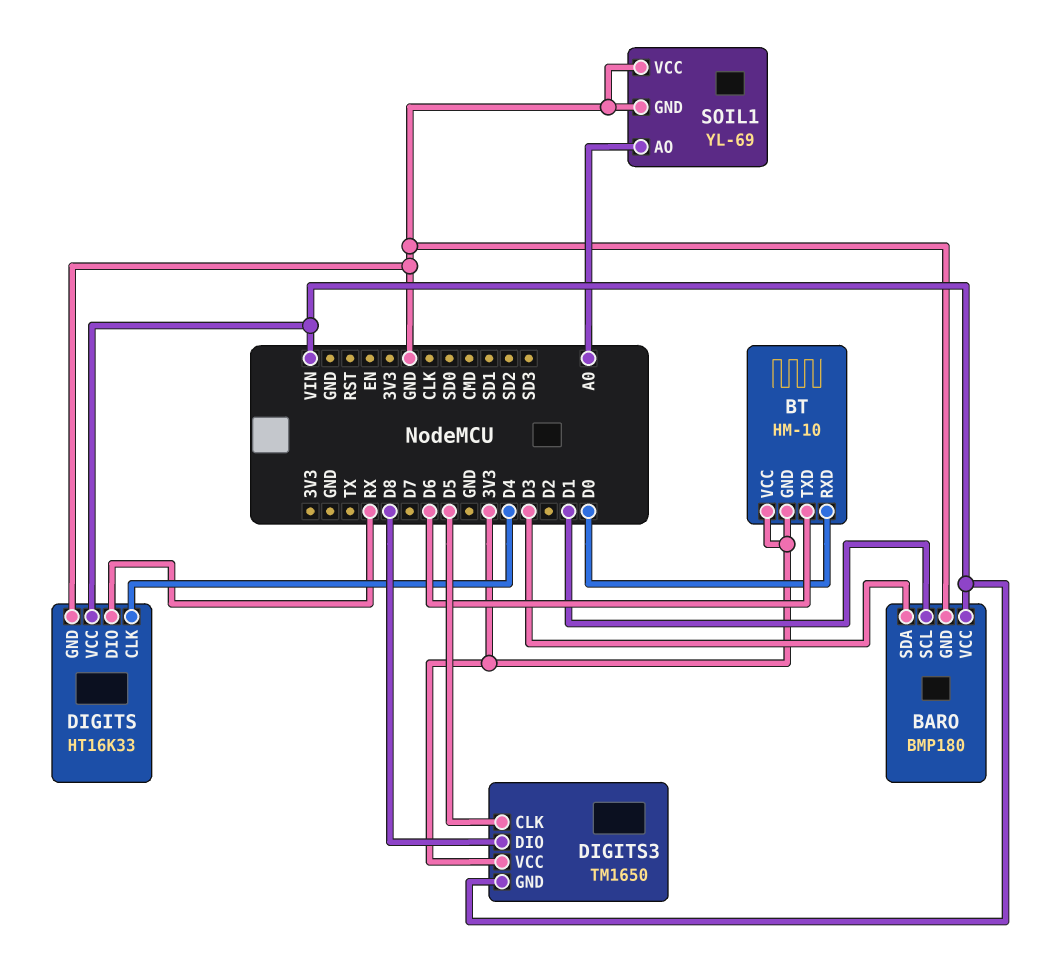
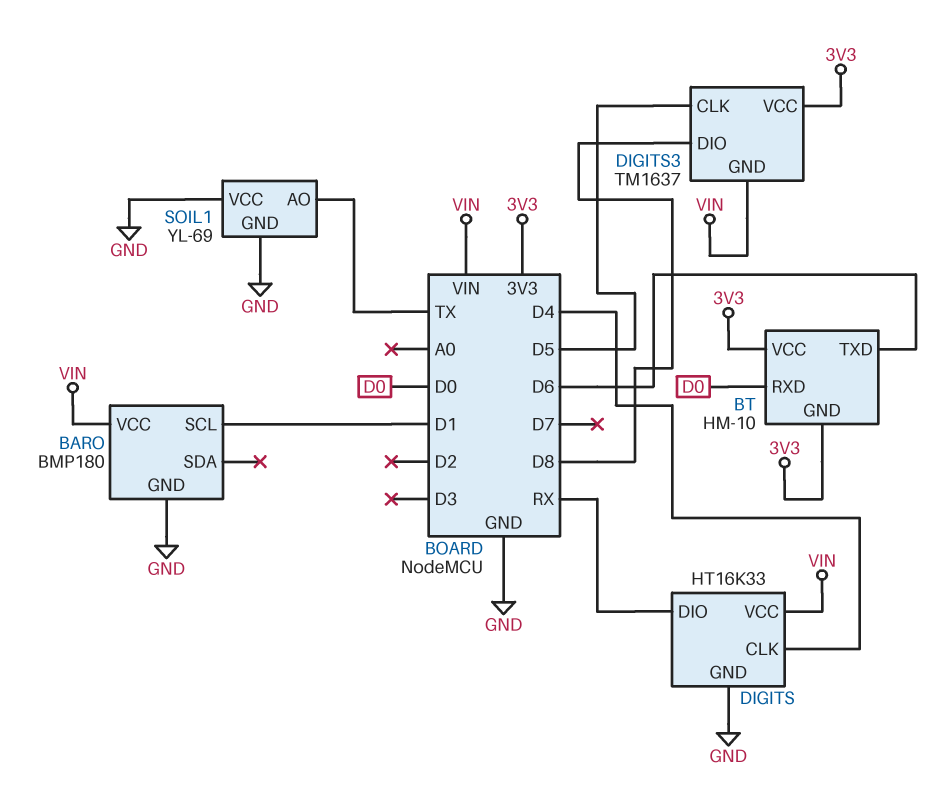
BARO pin SDA: D3 -> none
DIGITS3: TM1650 -> TM1637
SOIL1 pin AO: A0 -> TX

